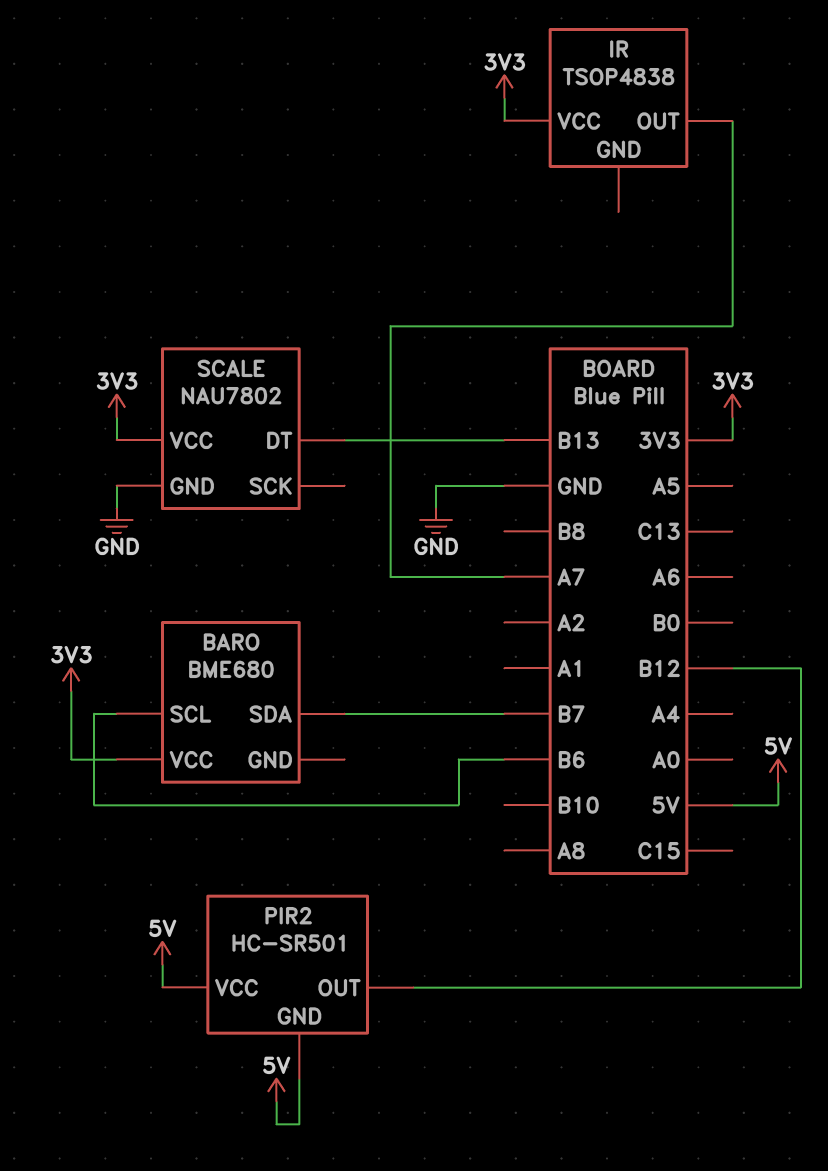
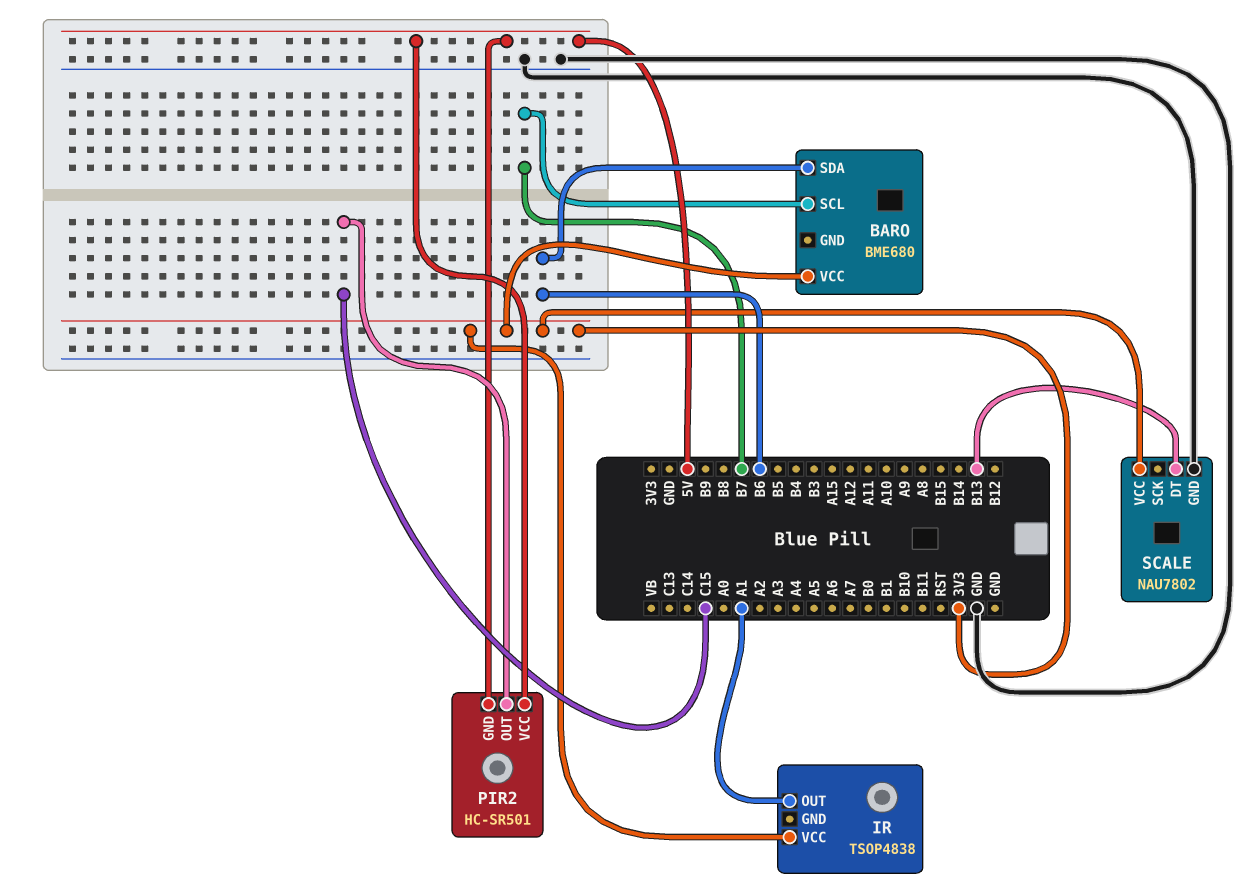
BARO pin SCL: B6 -> B7
BARO pin SDA: B7 -> B6
IR pin OUT: A7 -> A1
PIR2 pin OUT: B12 -> C15

